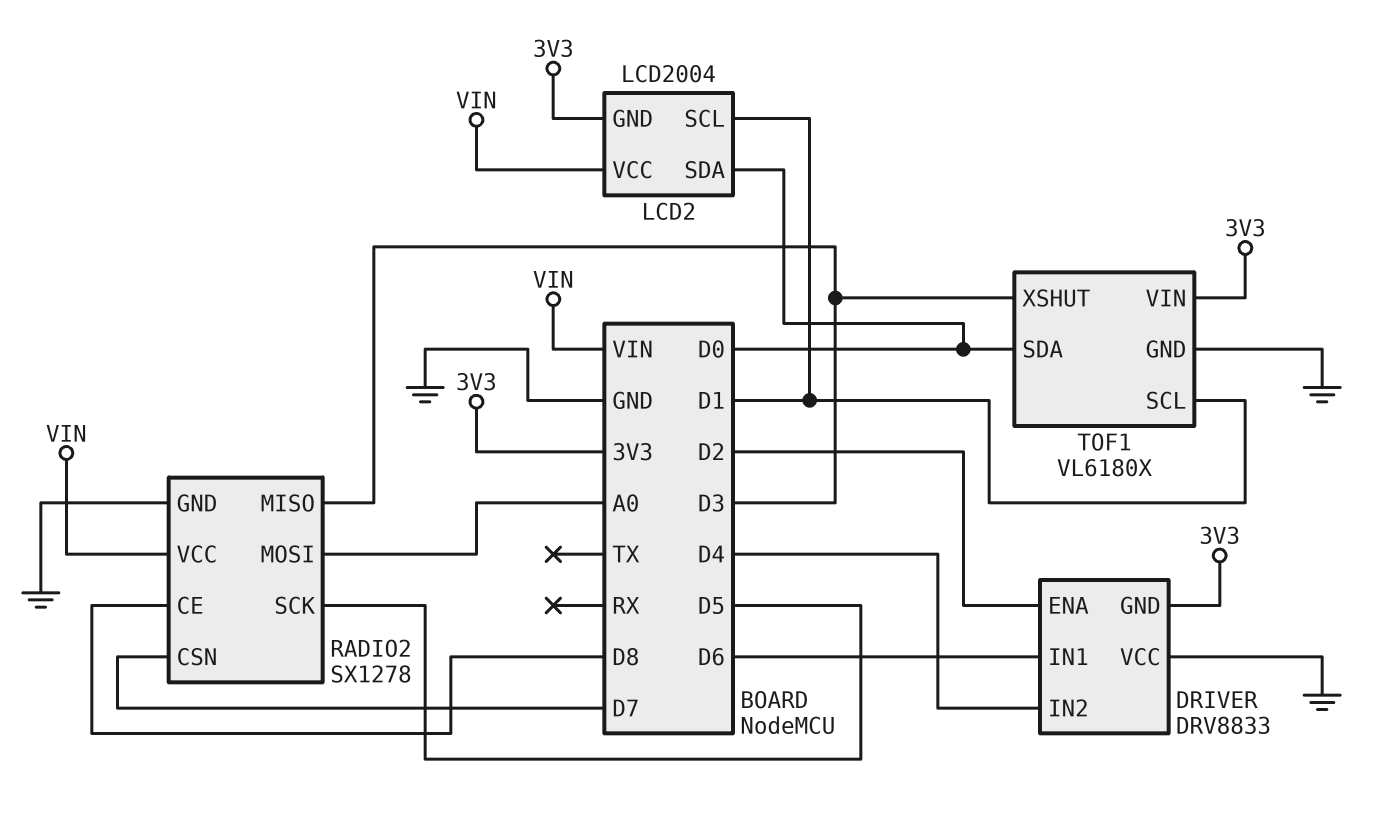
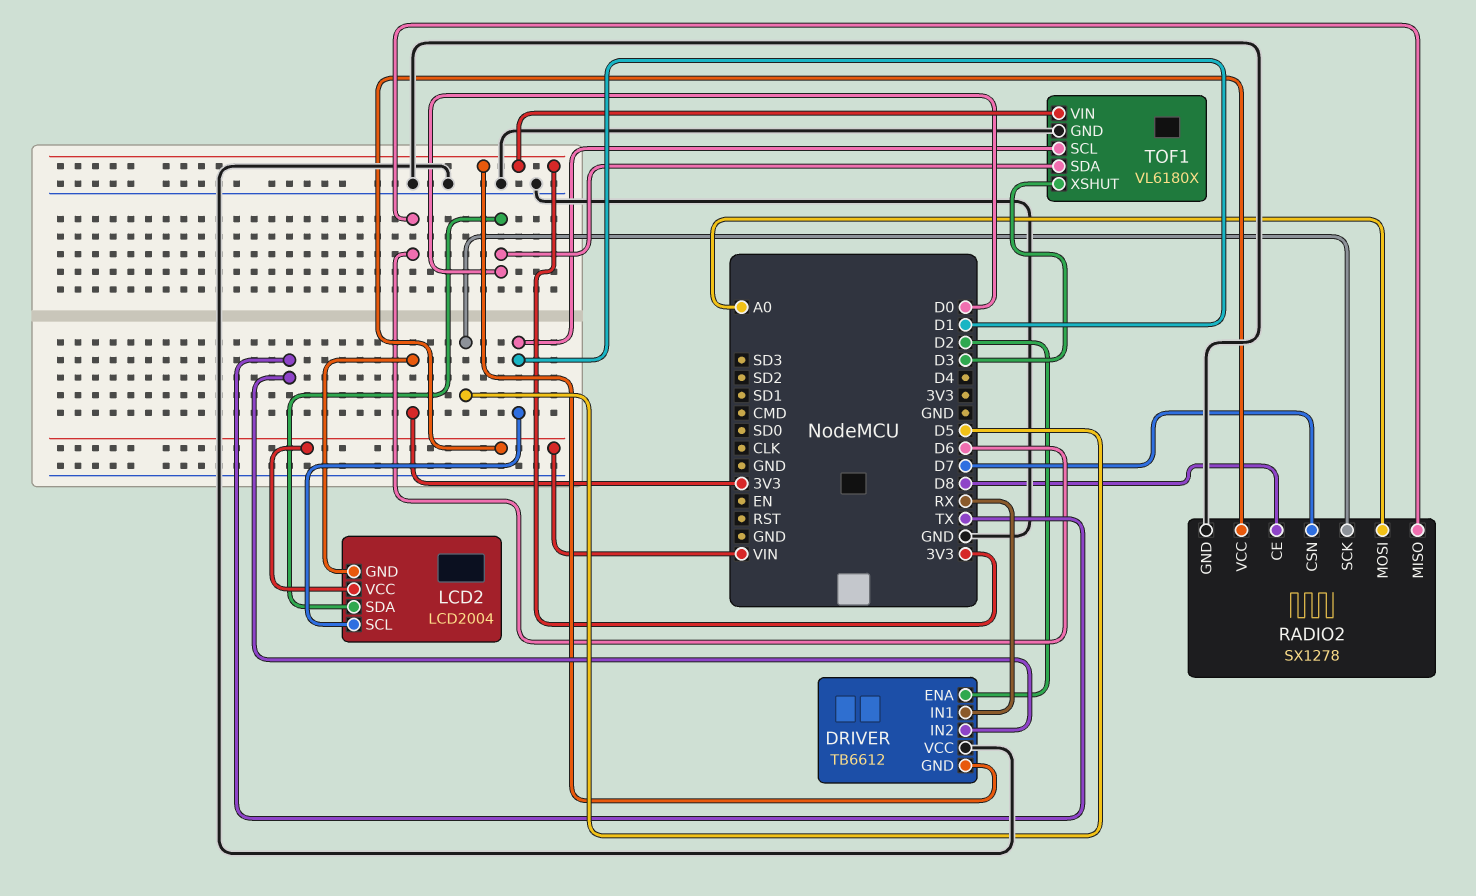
DRIVER: DRV8833 -> TB6612
DRIVER pin IN1: D6 -> RX
DRIVER pin IN2: D4 -> TX
RADIO2 pin MISO: D3 -> D6

